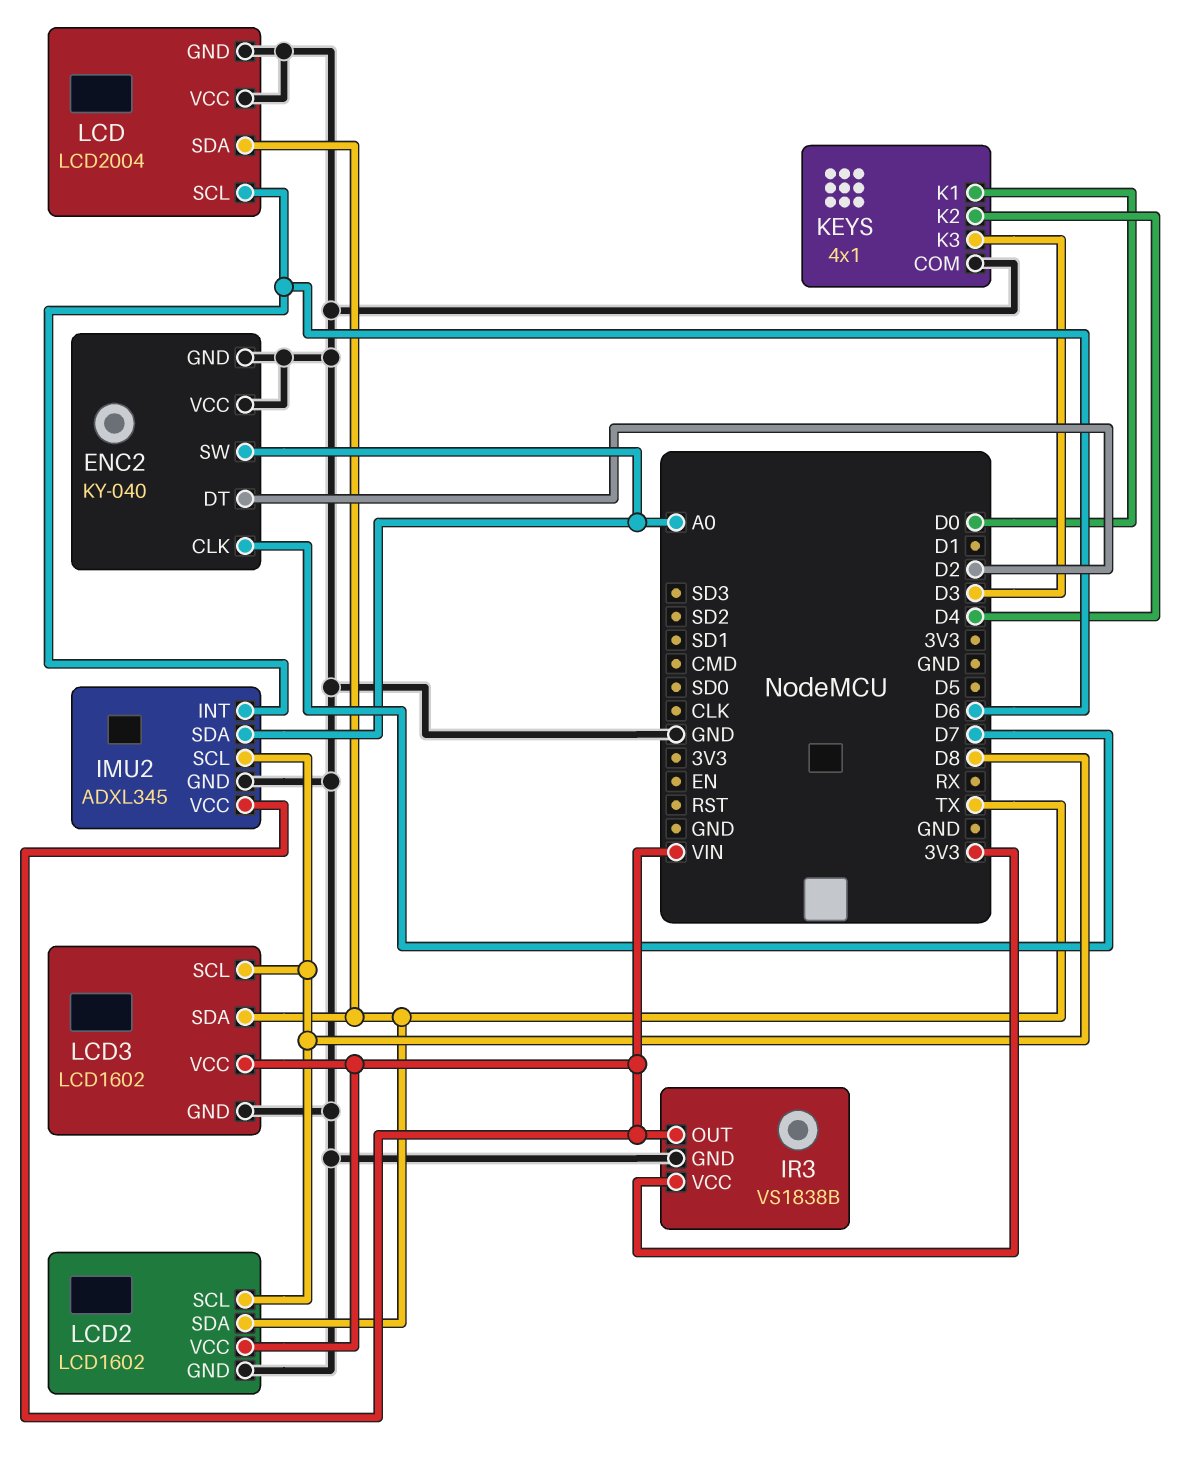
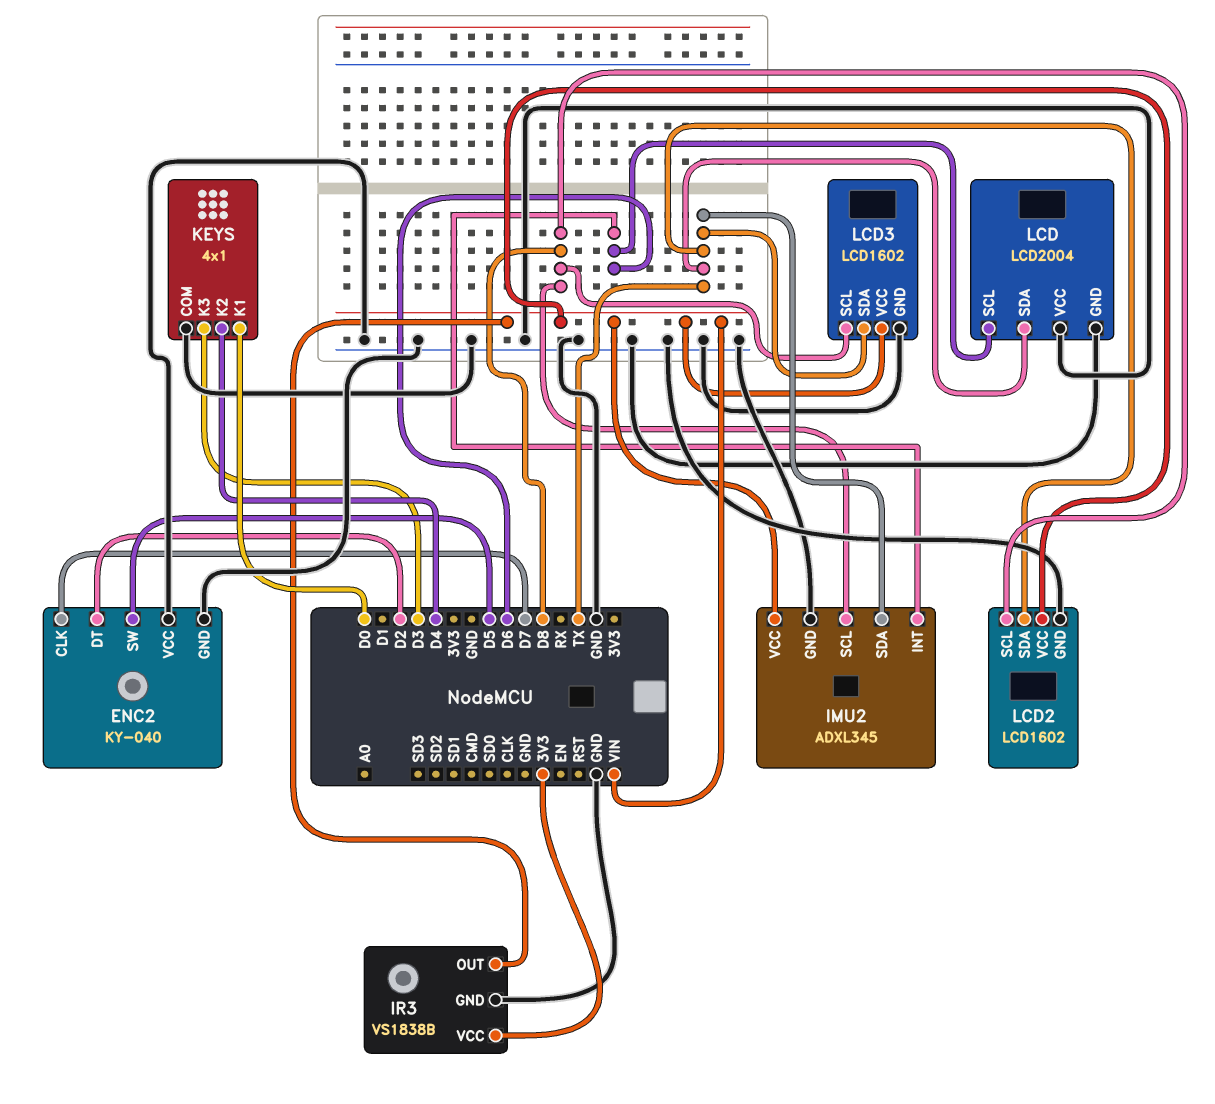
ENC2 pin SW: A0 -> D5
IMU2 pin SDA: A0 -> TX

